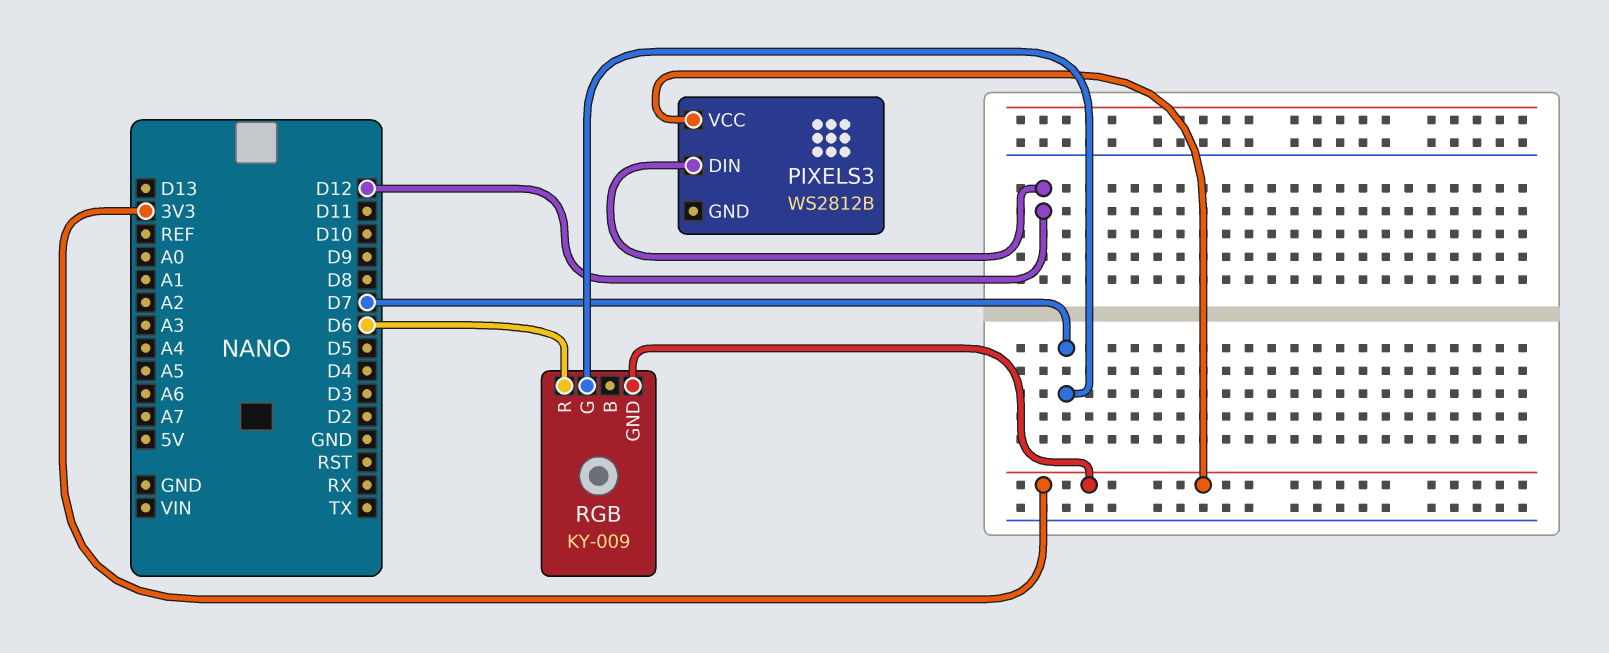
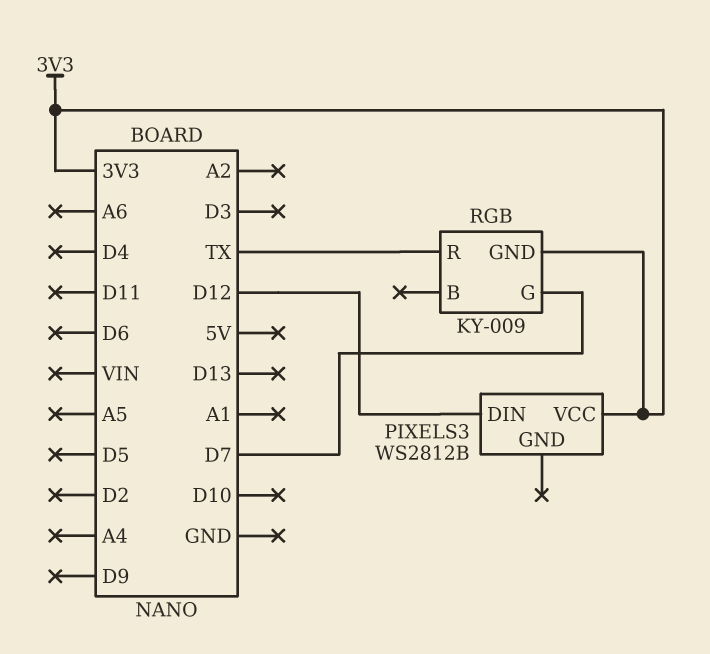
RGB pin R: D6 -> TX

